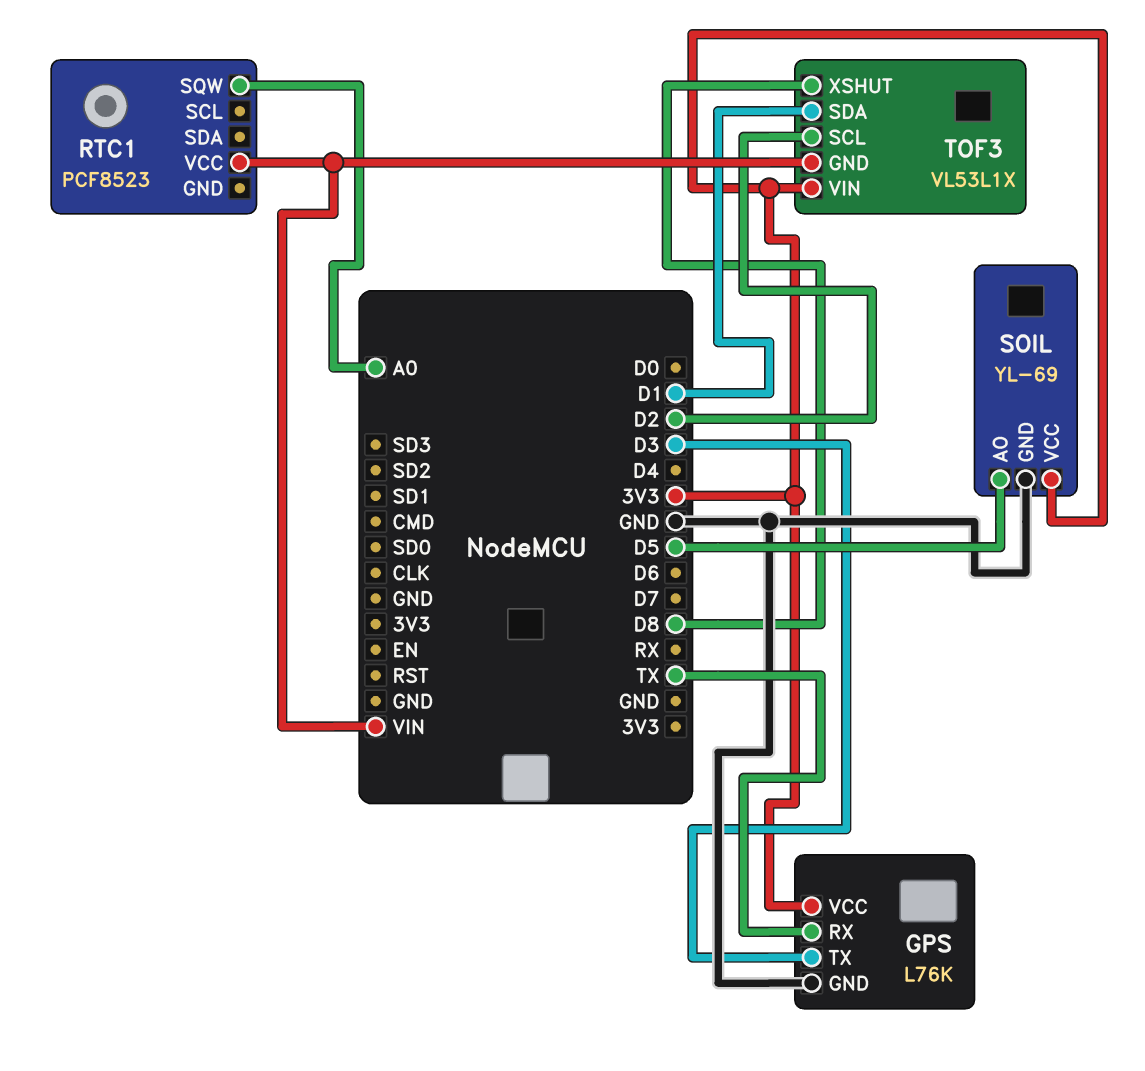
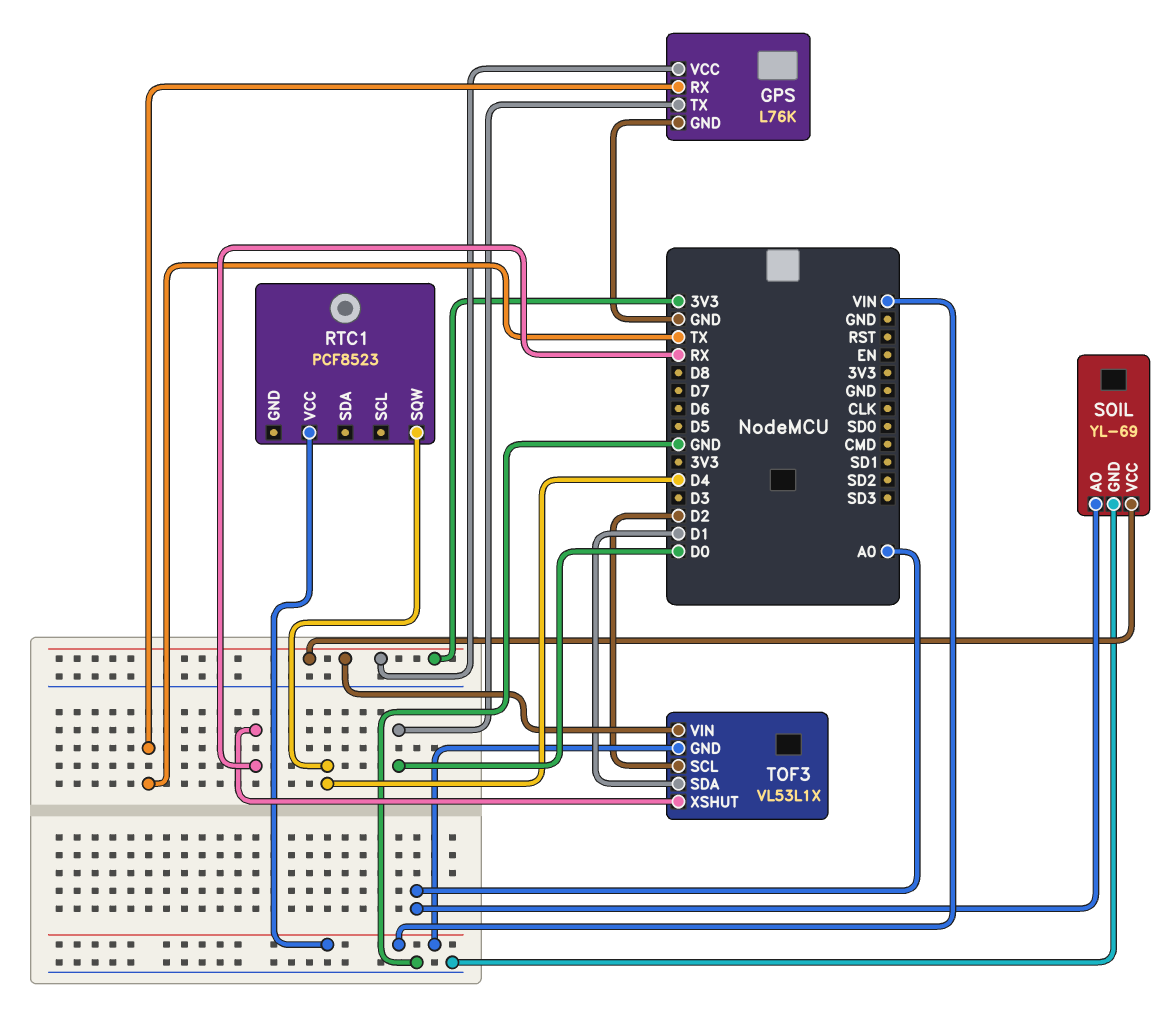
GPS pin TX: D3 -> D0
RTC1 pin SQW: A0 -> D4
SOIL pin AO: D5 -> A0
TOF3 pin XSHUT: D8 -> RX

